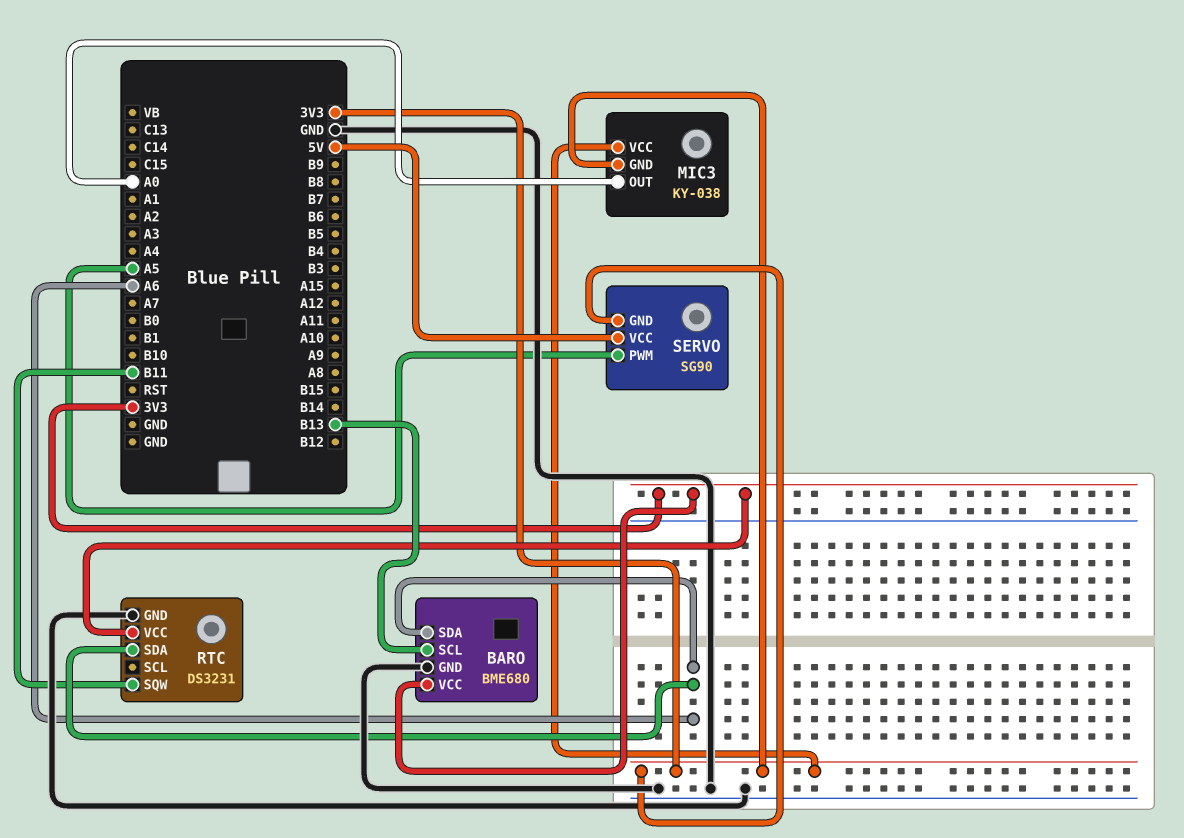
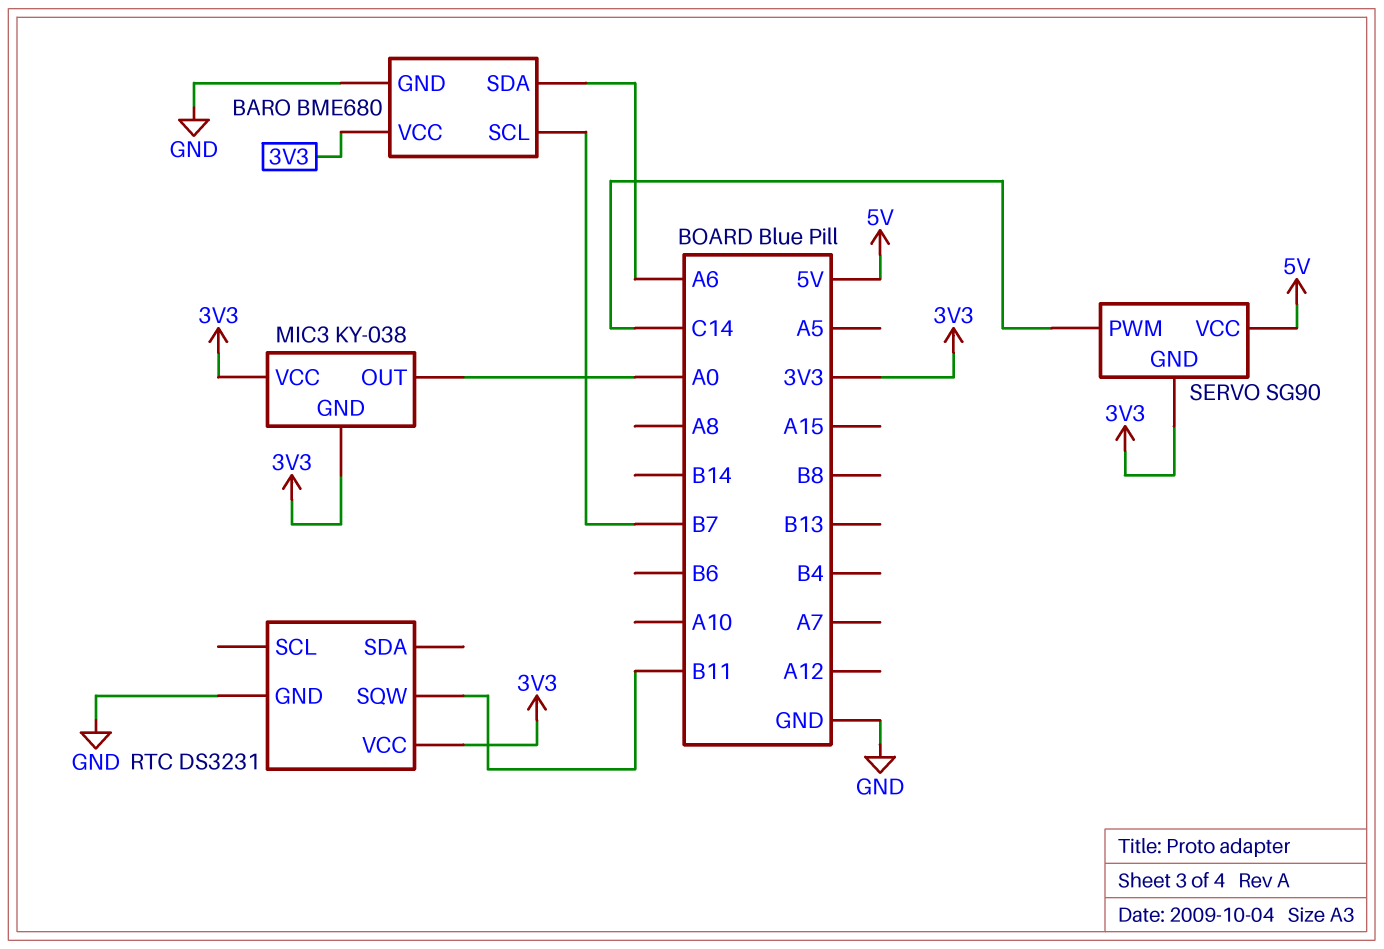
BARO pin SCL: B13 -> B7
RTC pin SDA: A6 -> none
SERVO pin PWM: A5 -> C14

